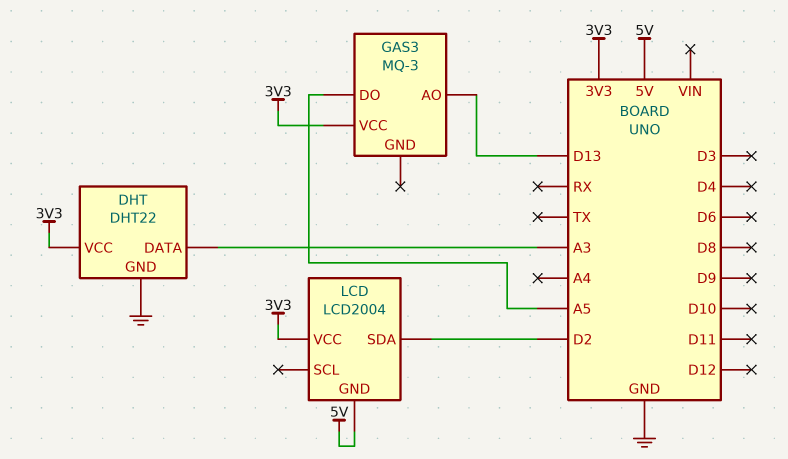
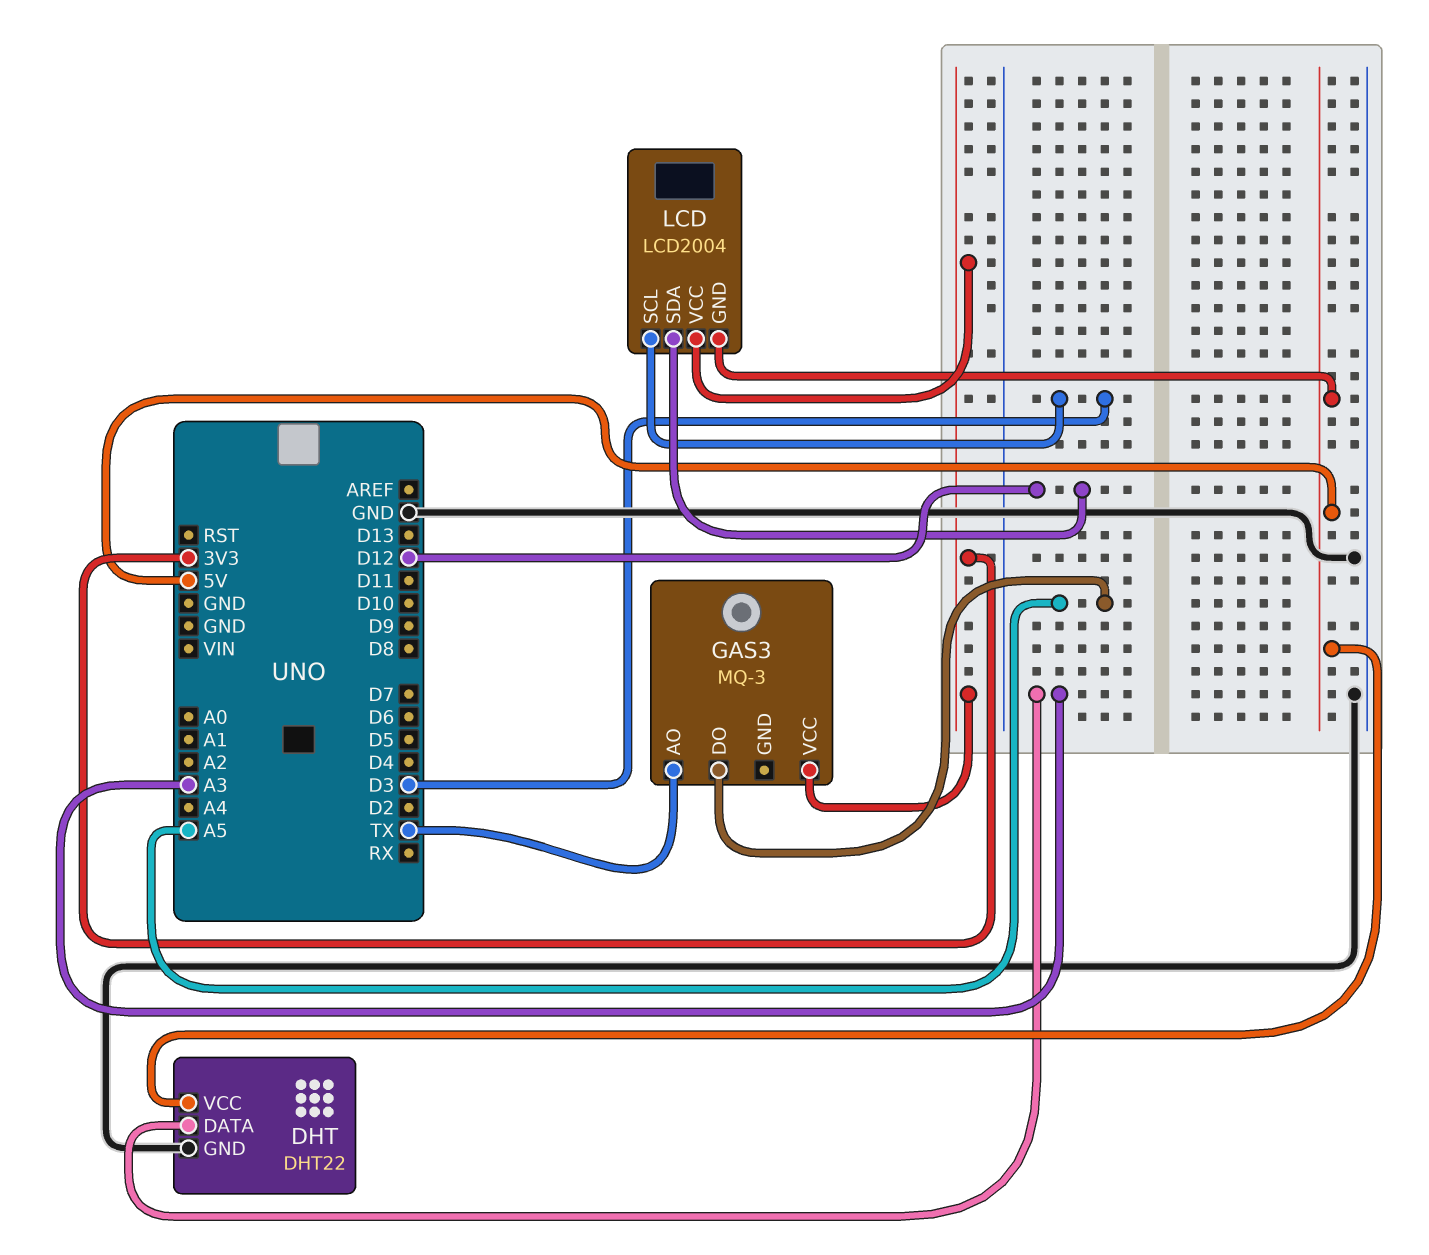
DHT pin VCC: 3V3 -> 5V
GAS3 pin AO: D13 -> TX
LCD pin SCL: none -> D3
LCD pin SDA: D2 -> D12

